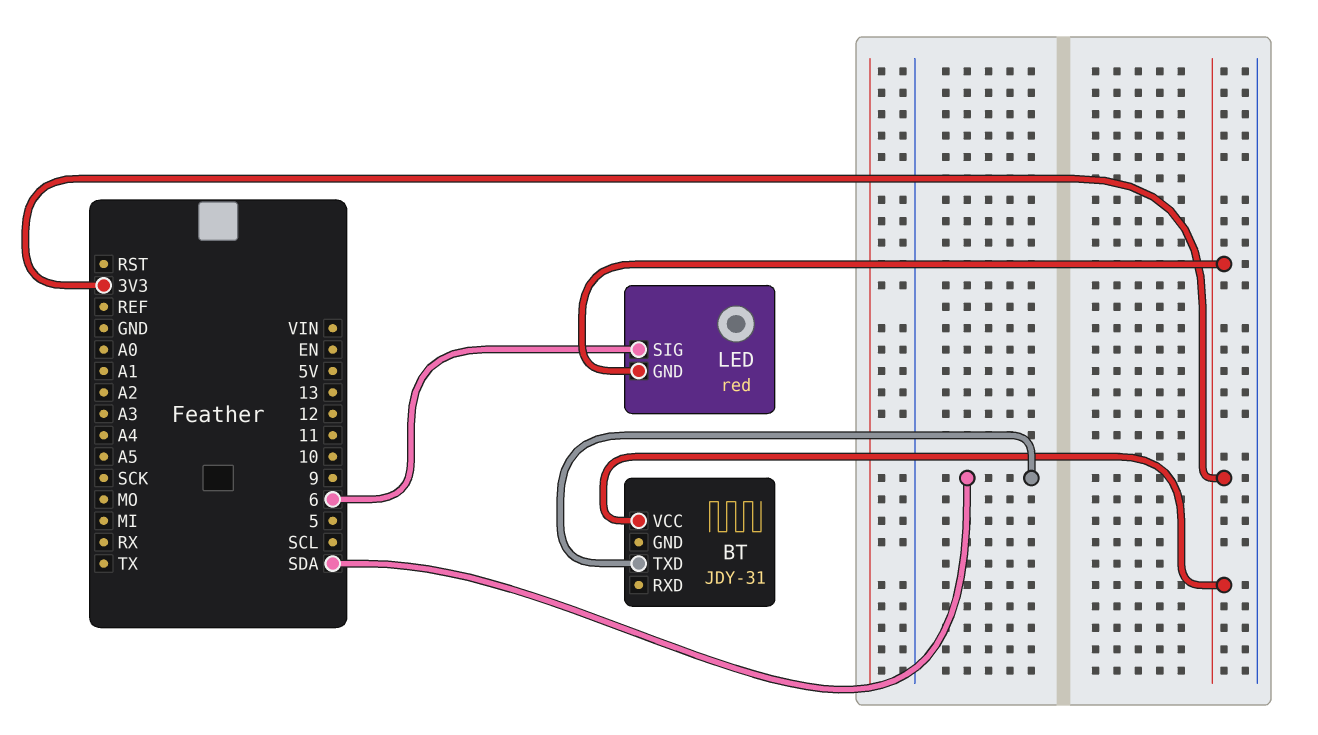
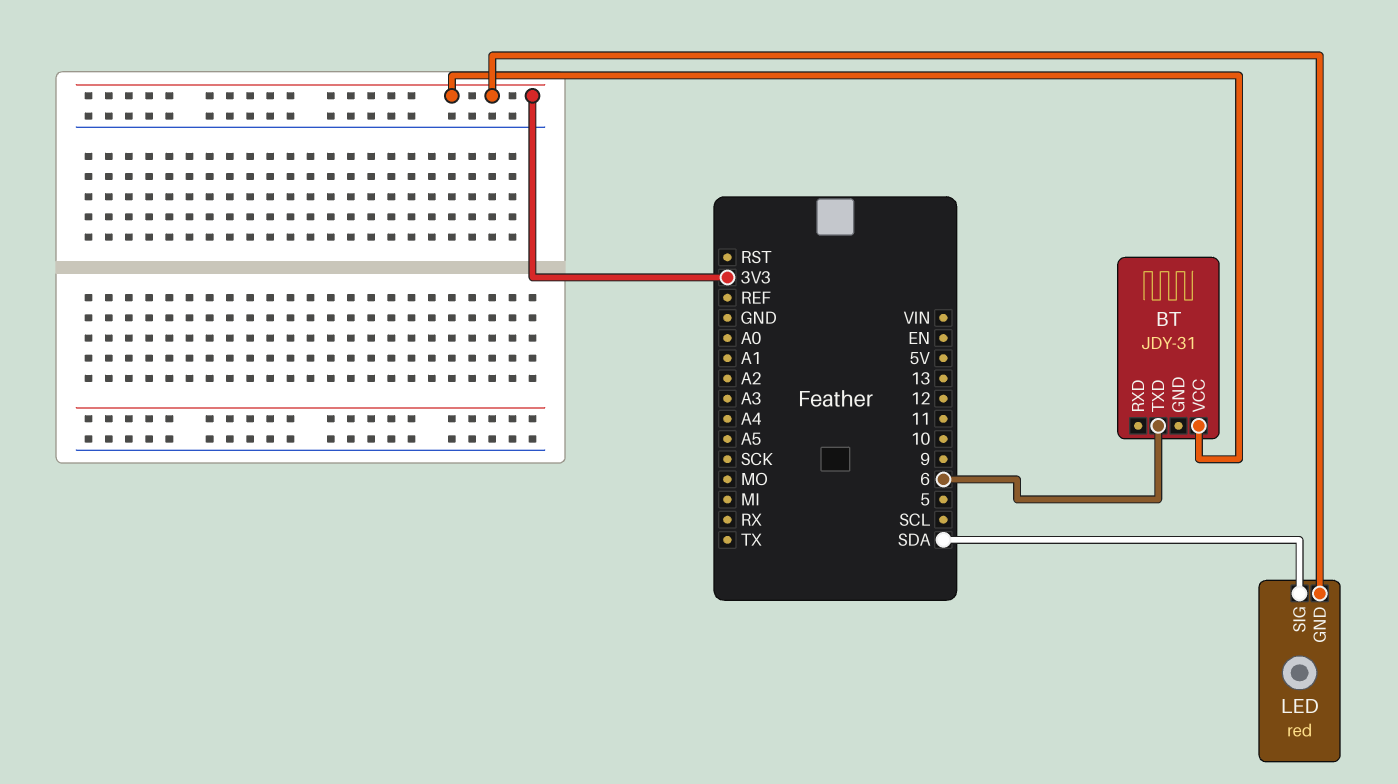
BT pin TXD: SDA -> 6
LED pin SIG: 6 -> SDA

